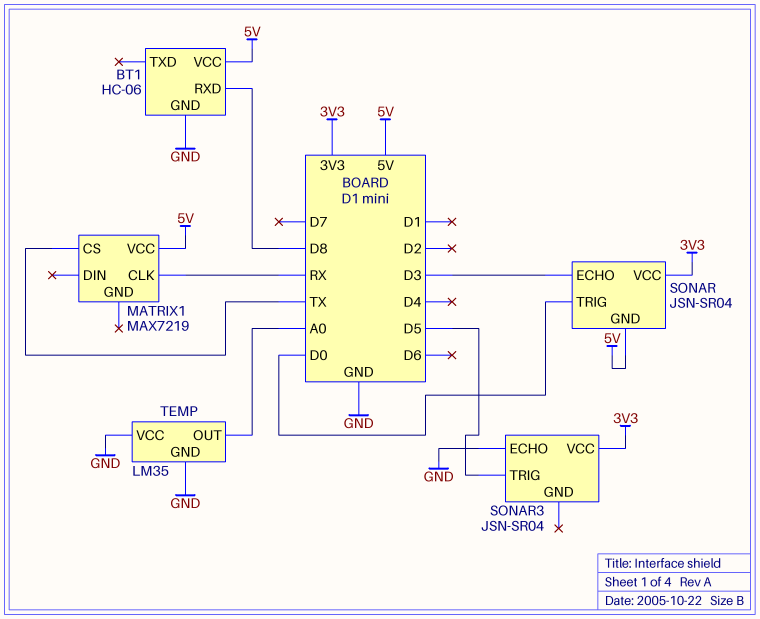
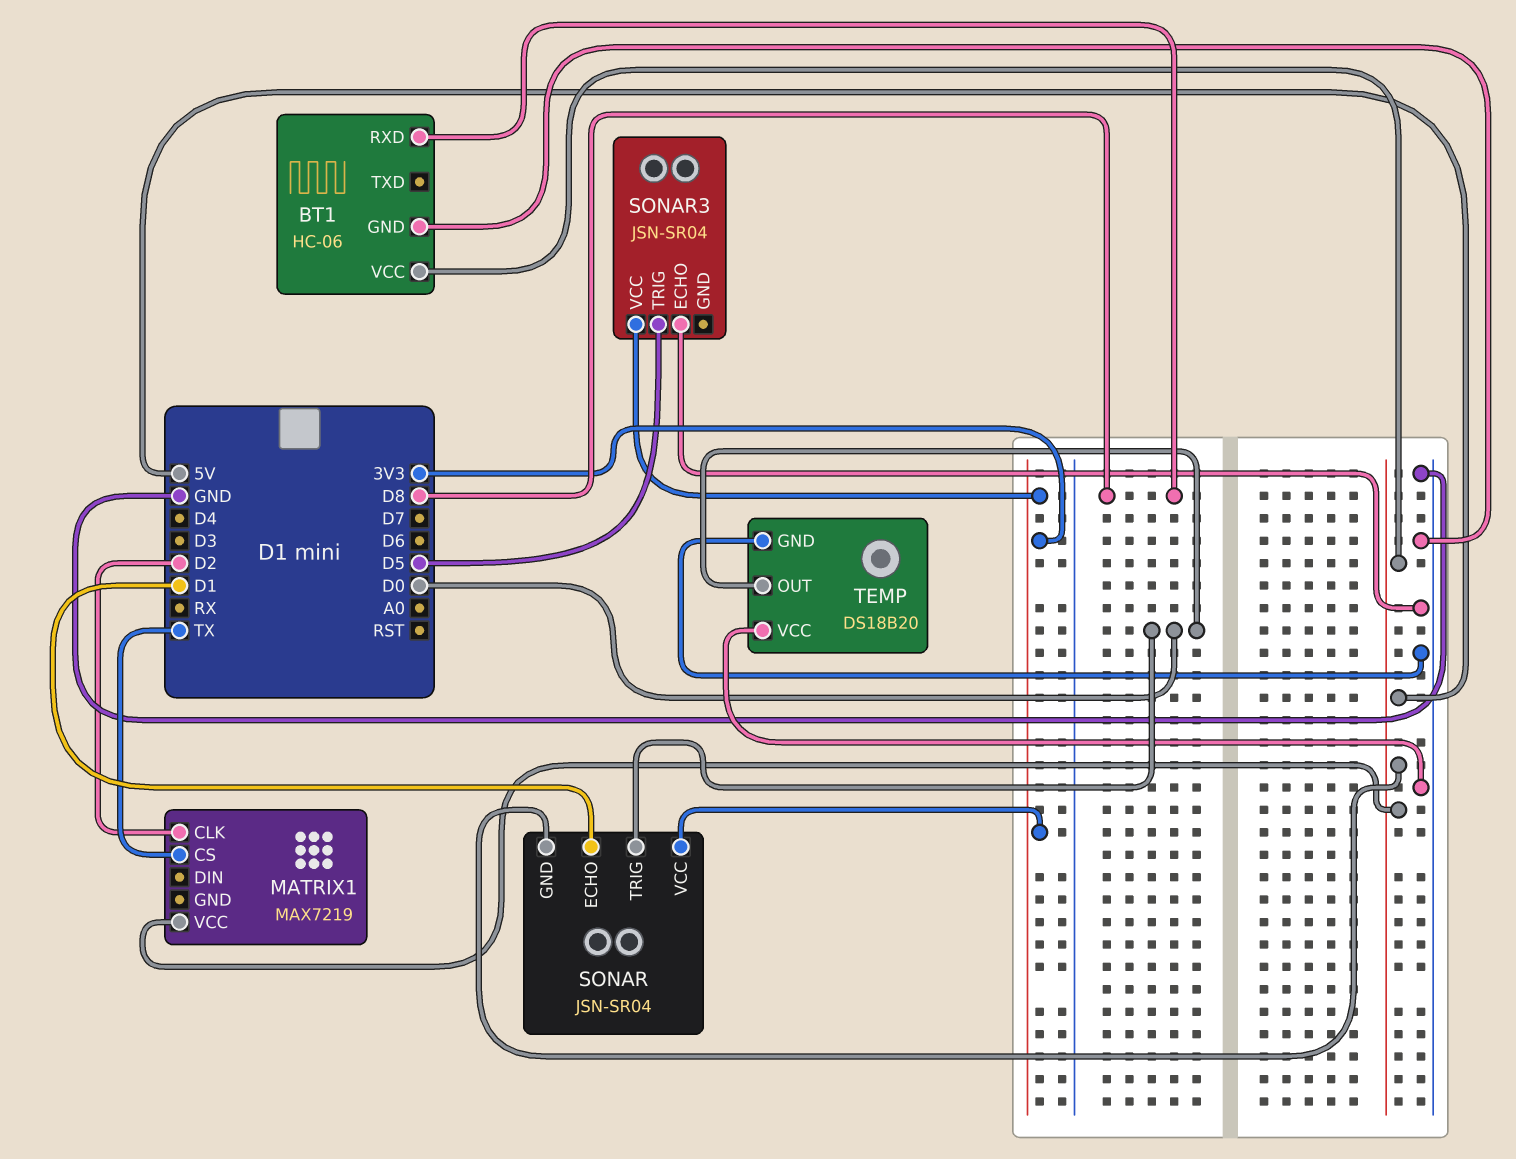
MATRIX1 pin CLK: RX -> D2
SONAR pin ECHO: D3 -> D1
TEMP: LM35 -> DS18B20
TEMP pin OUT: A0 -> D0

